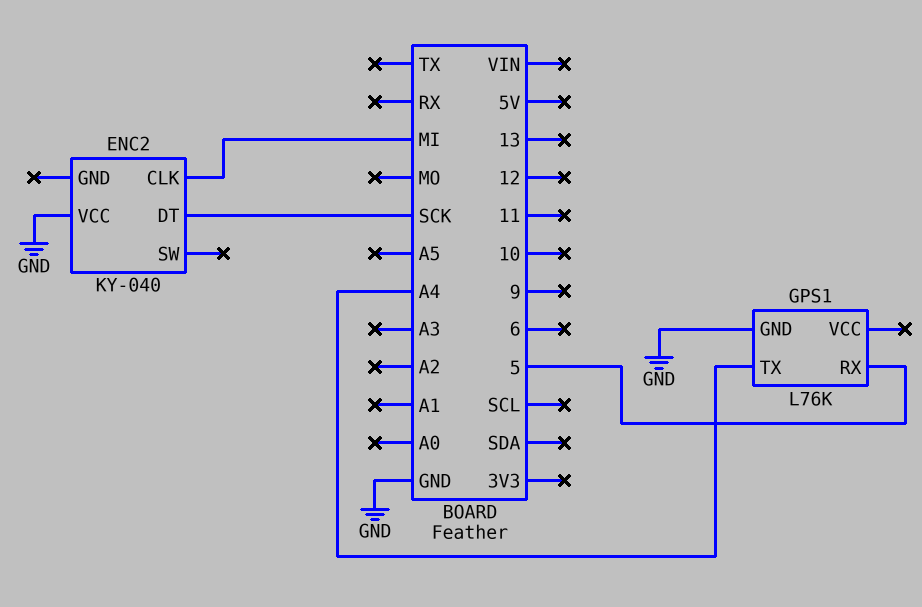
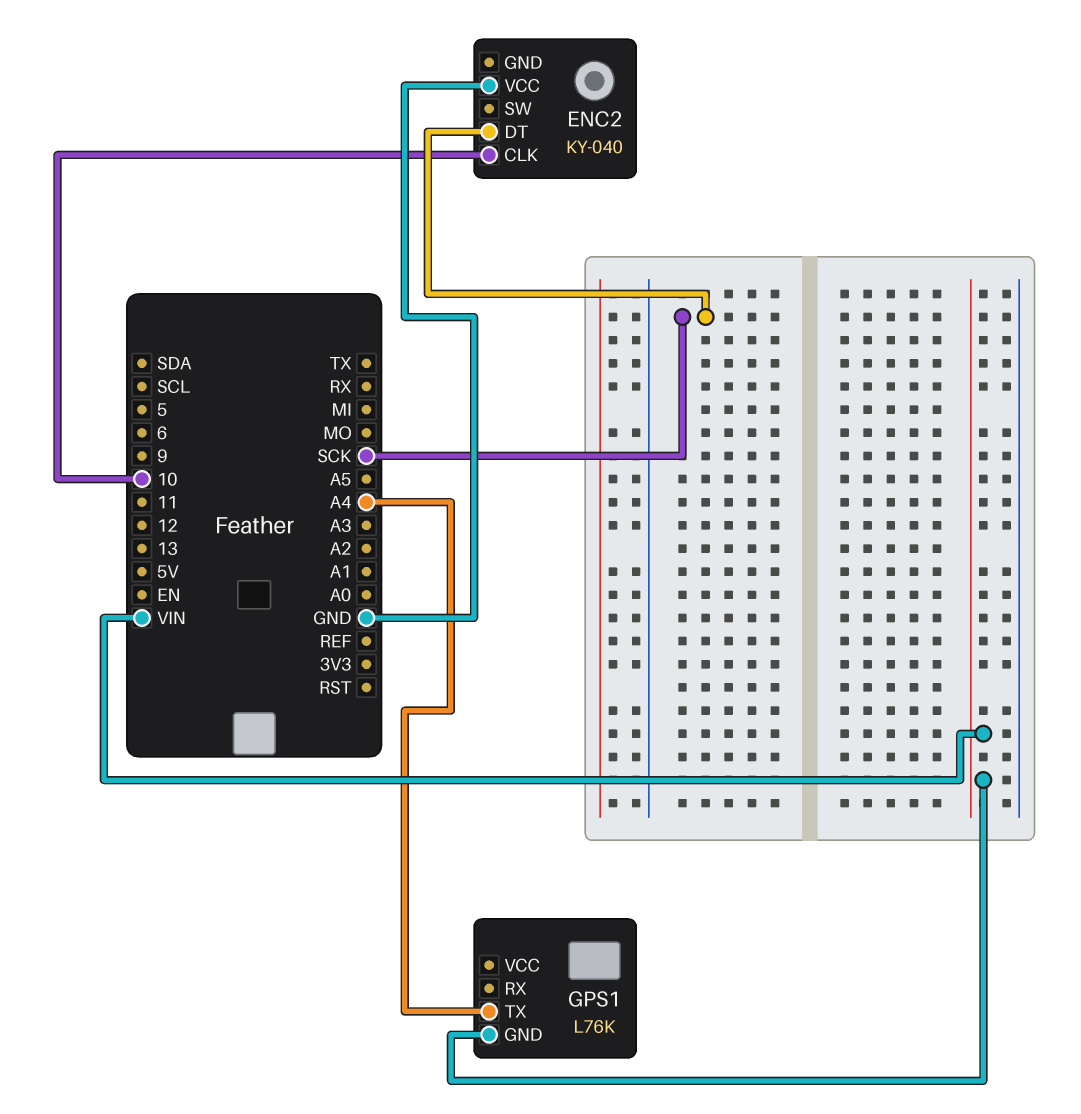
ENC2 pin CLK: MI -> 10
GPS1 pin GND: GND -> VIN
GPS1 pin RX: 5 -> none

